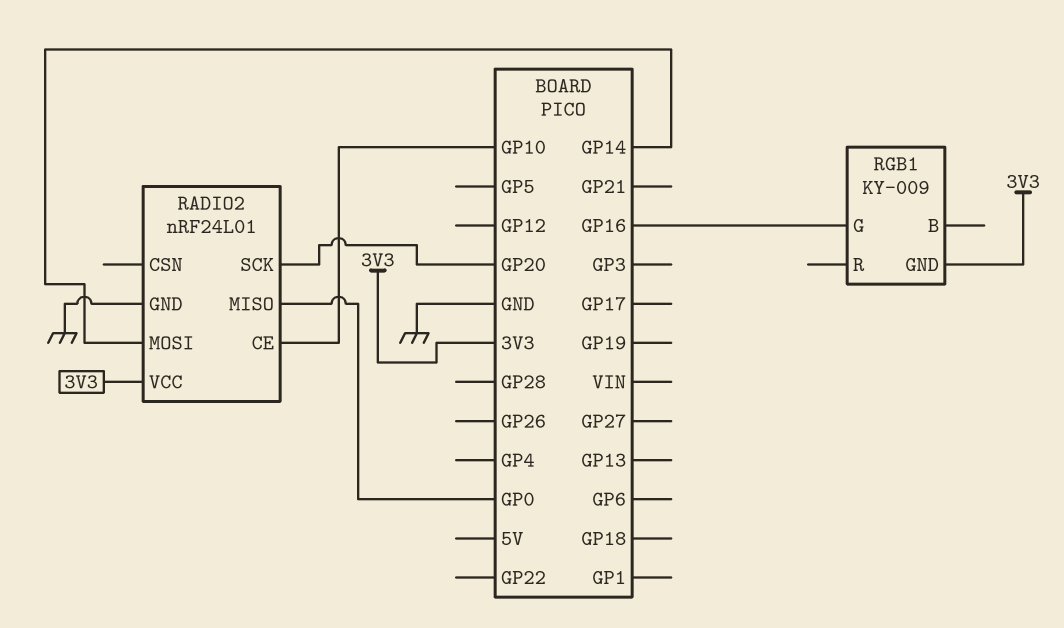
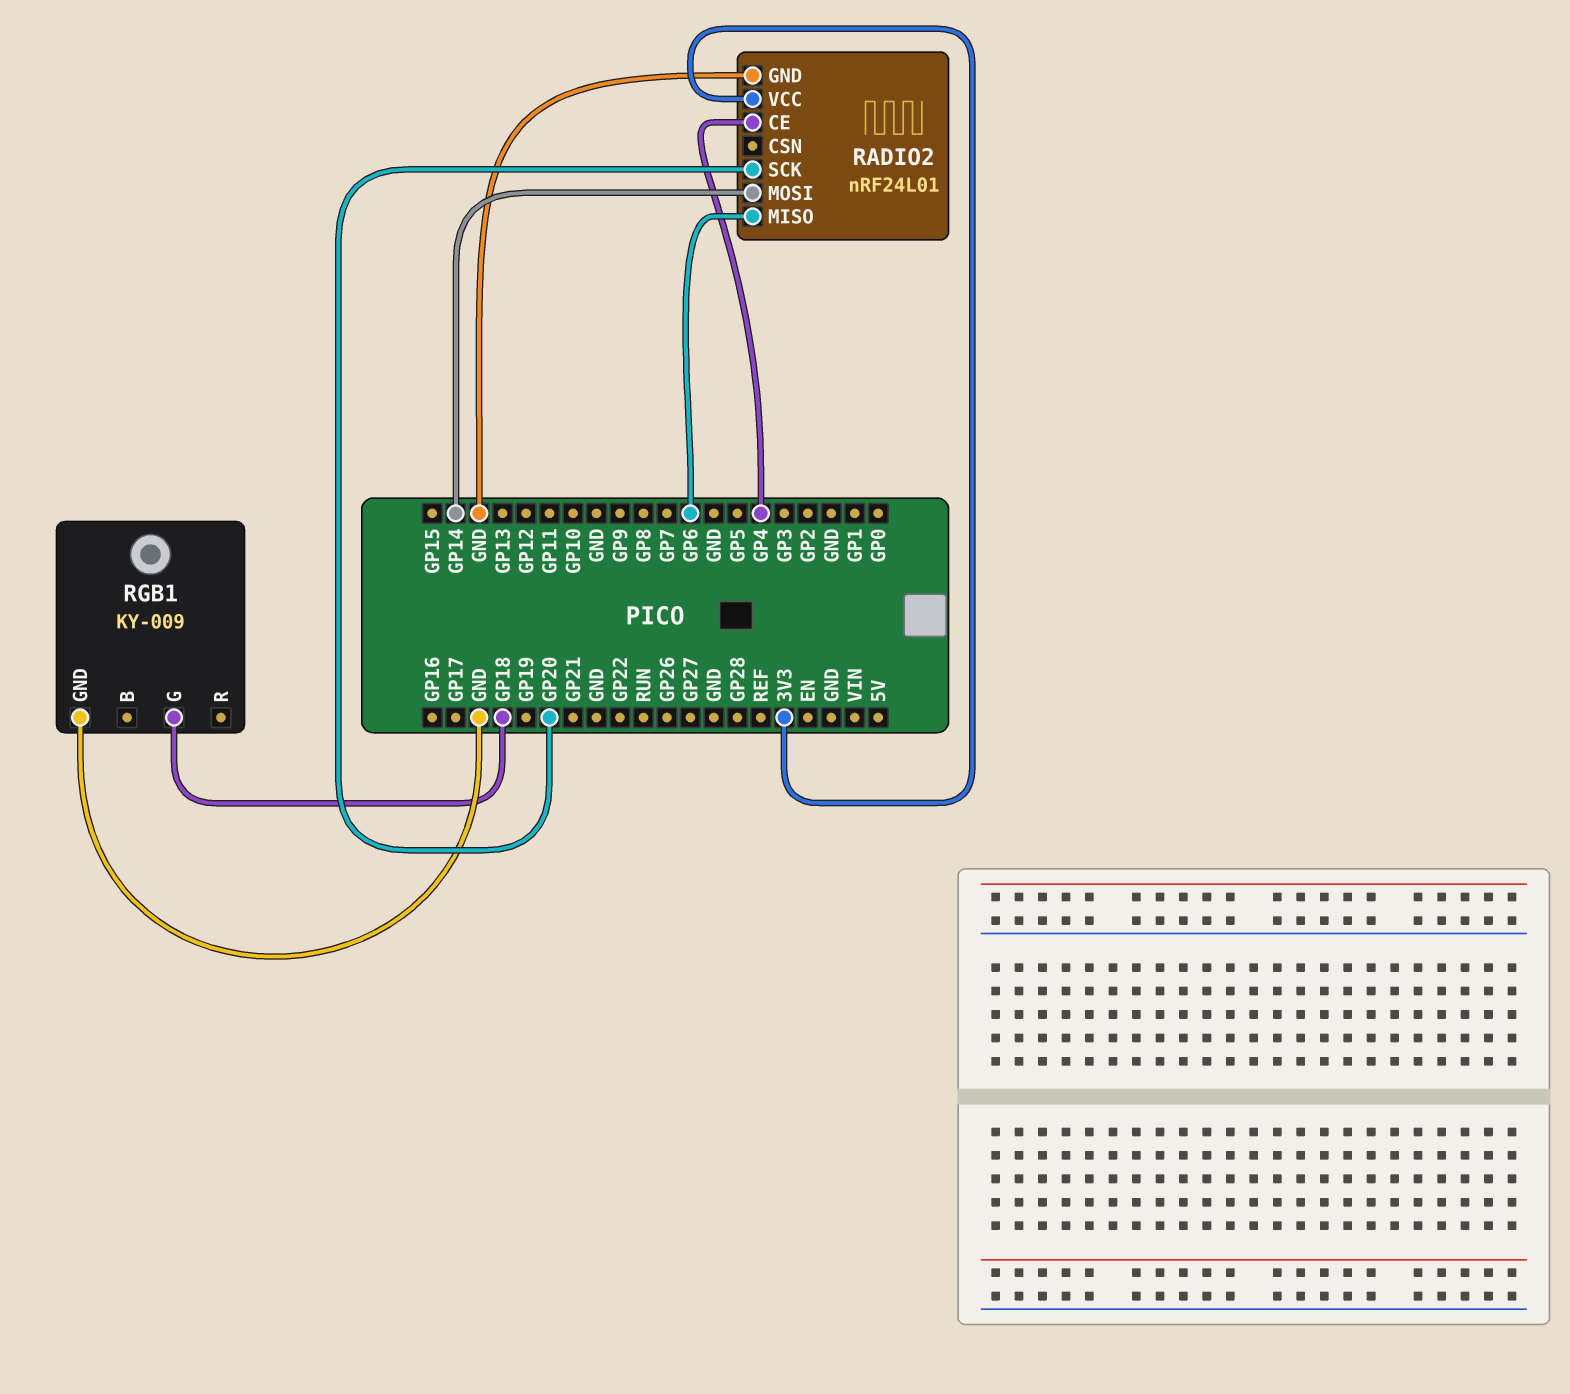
RADIO2 pin CE: GP10 -> GP4
RADIO2 pin MISO: GP0 -> GP6
RGB1 pin G: GP16 -> GP18
RGB1 pin GND: 3V3 -> GND

